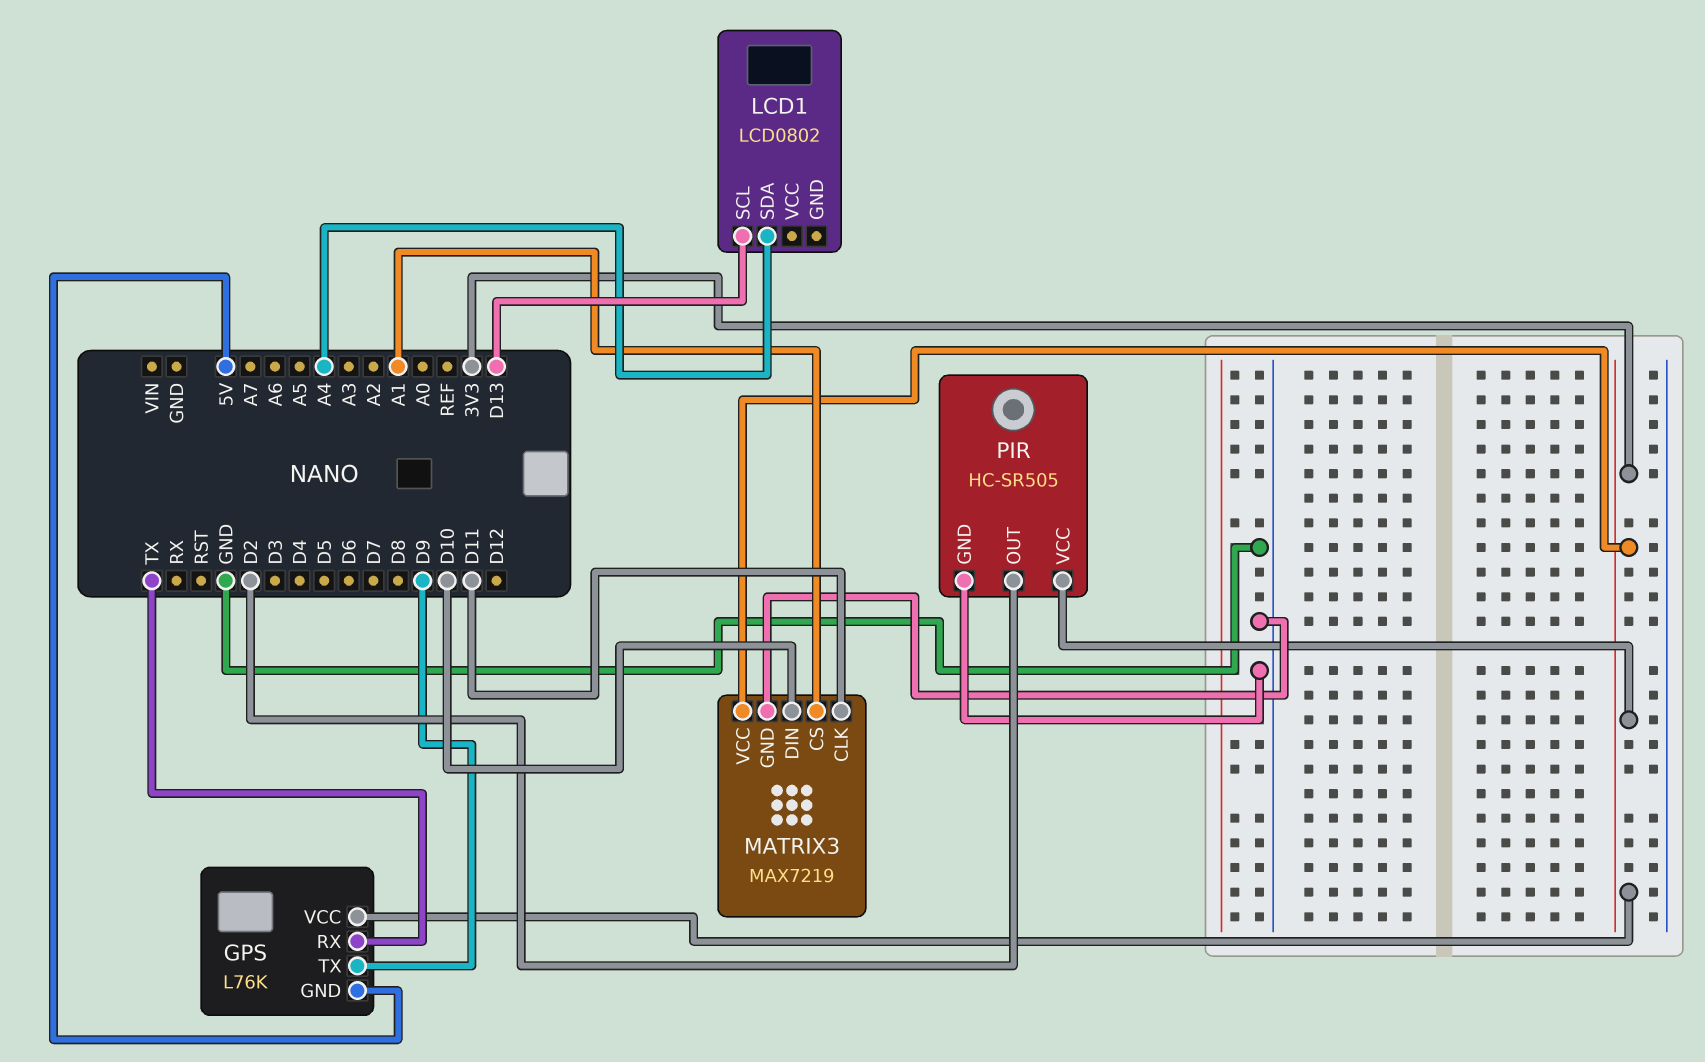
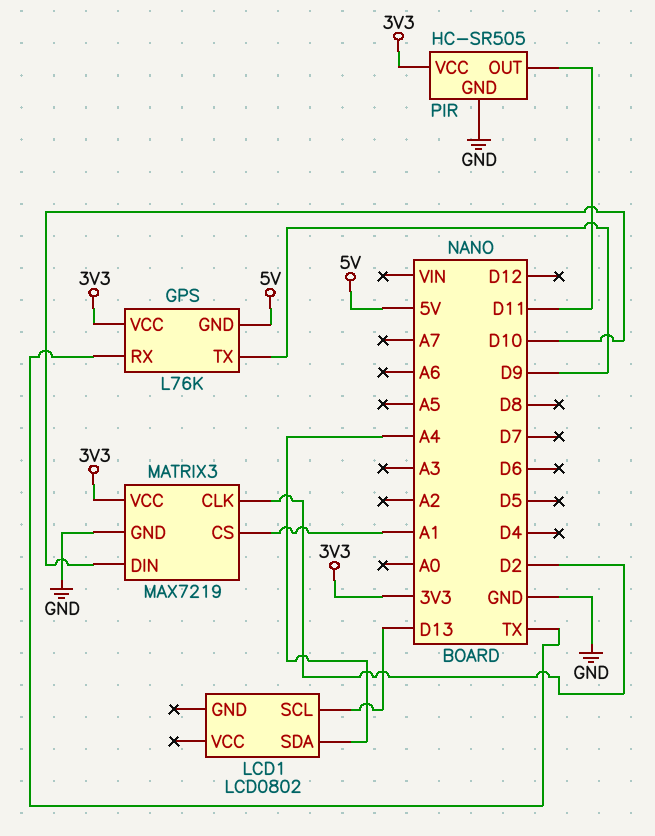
MATRIX3 pin CLK: D11 -> D2
PIR pin OUT: D2 -> D11

